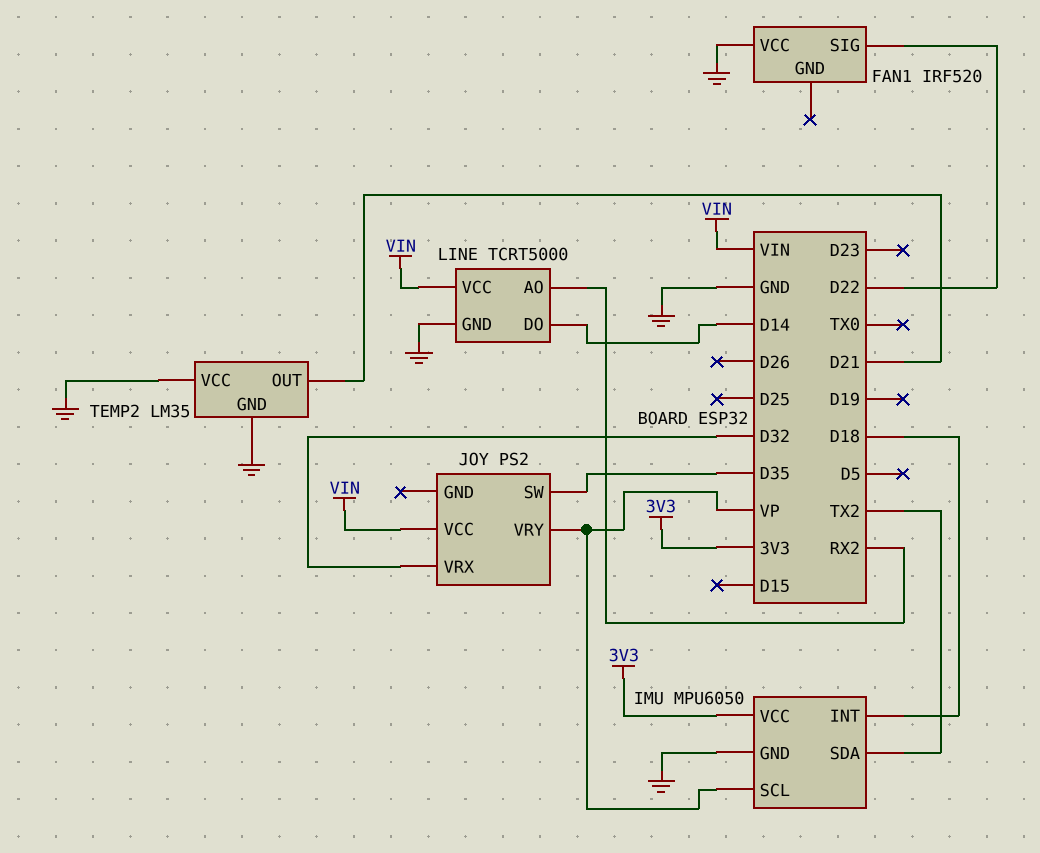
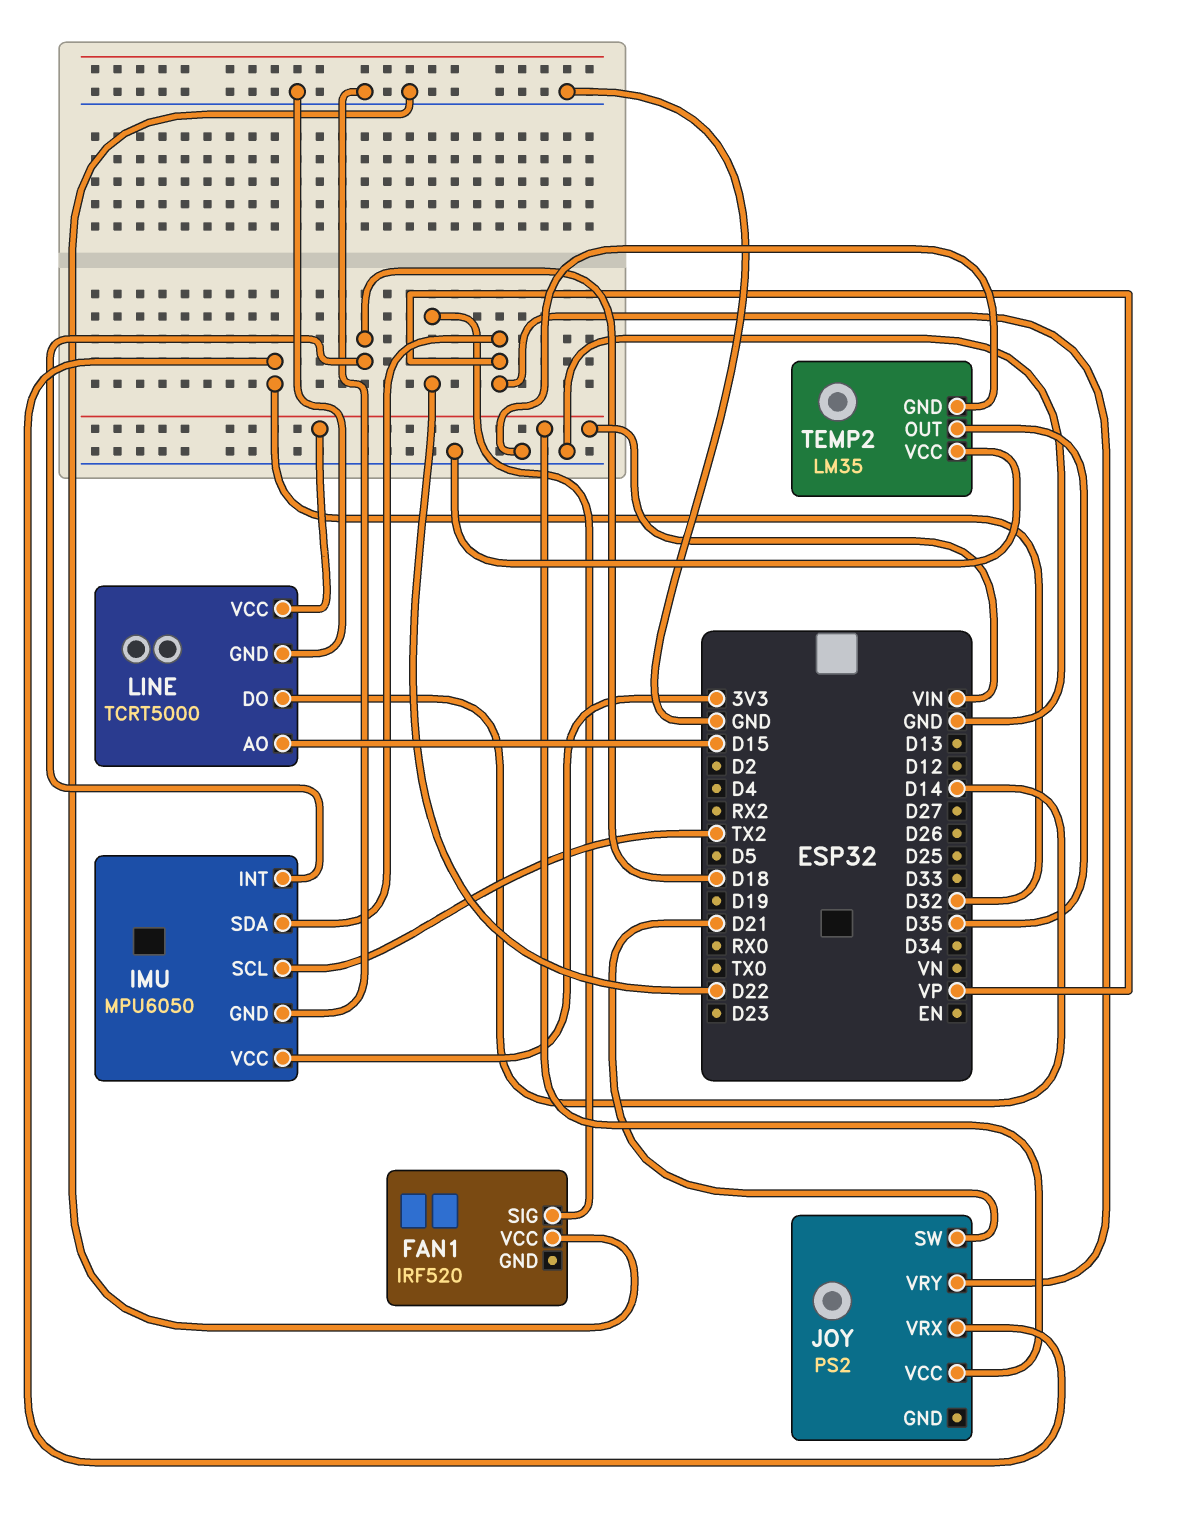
IMU pin SCL: VP -> TX2
IMU pin SDA: TX2 -> VP
JOY pin SW: D35 -> D21
LINE pin AO: RX2 -> D15
TEMP2 pin OUT: D21 -> D35

